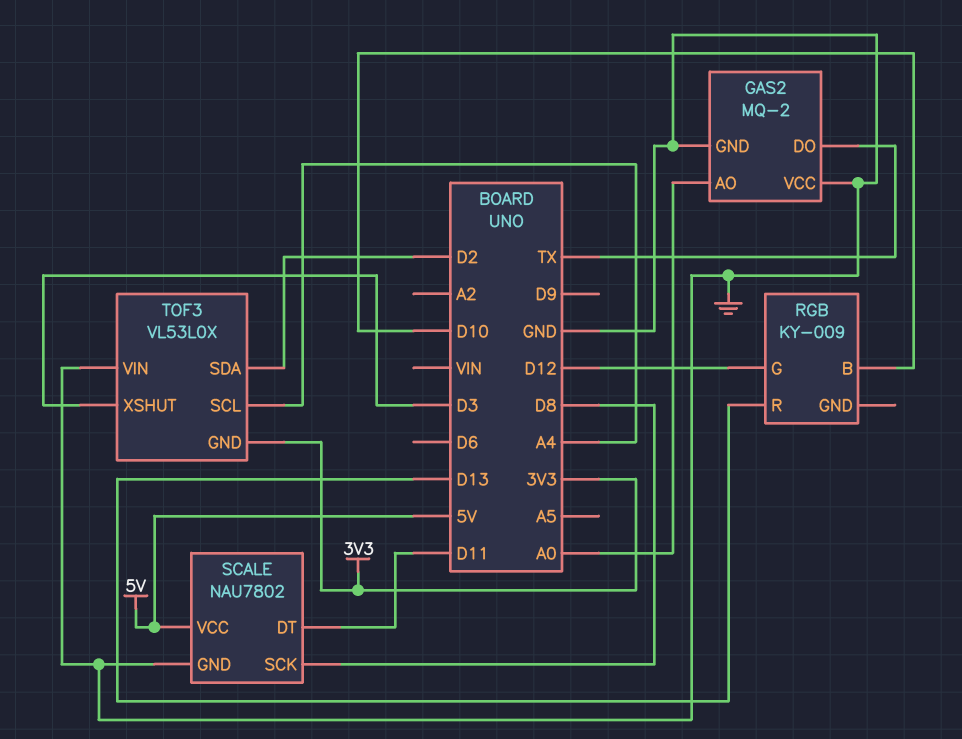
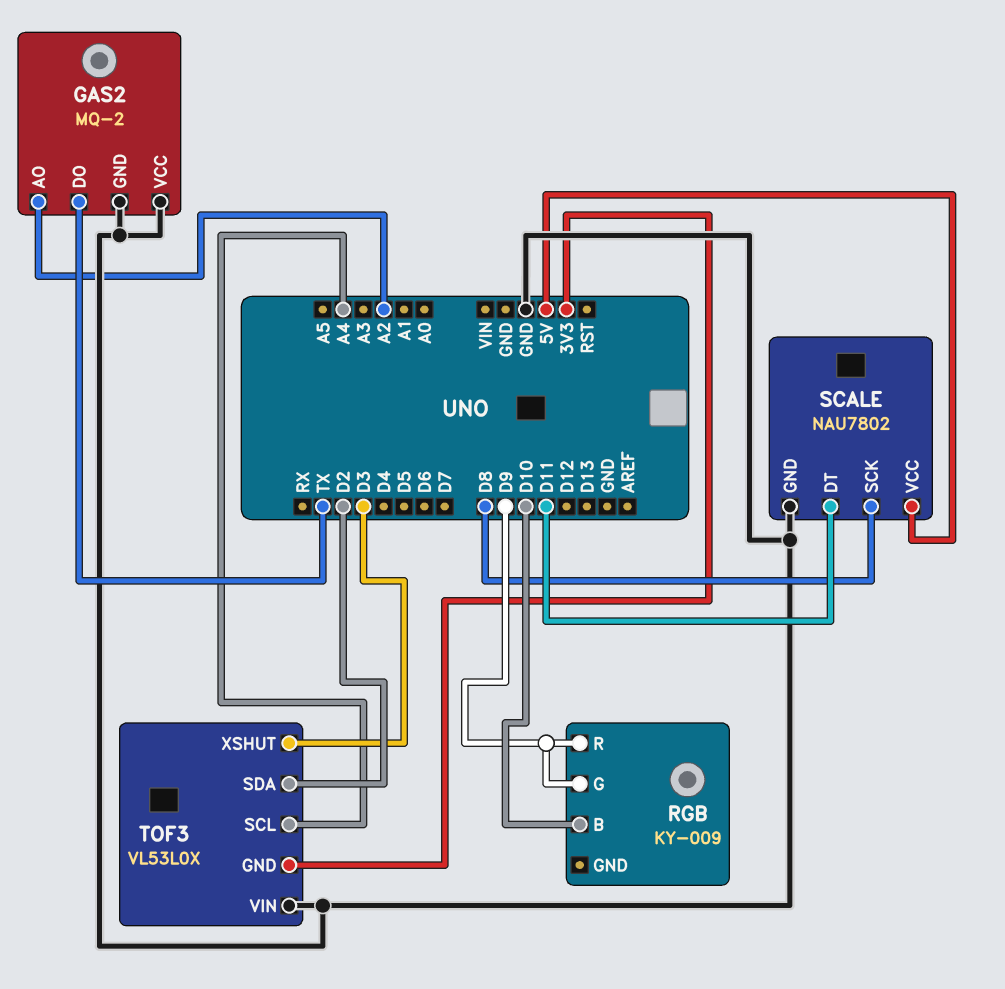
GAS2 pin AO: A0 -> A2
RGB pin G: D12 -> D9
RGB pin R: D13 -> D9

